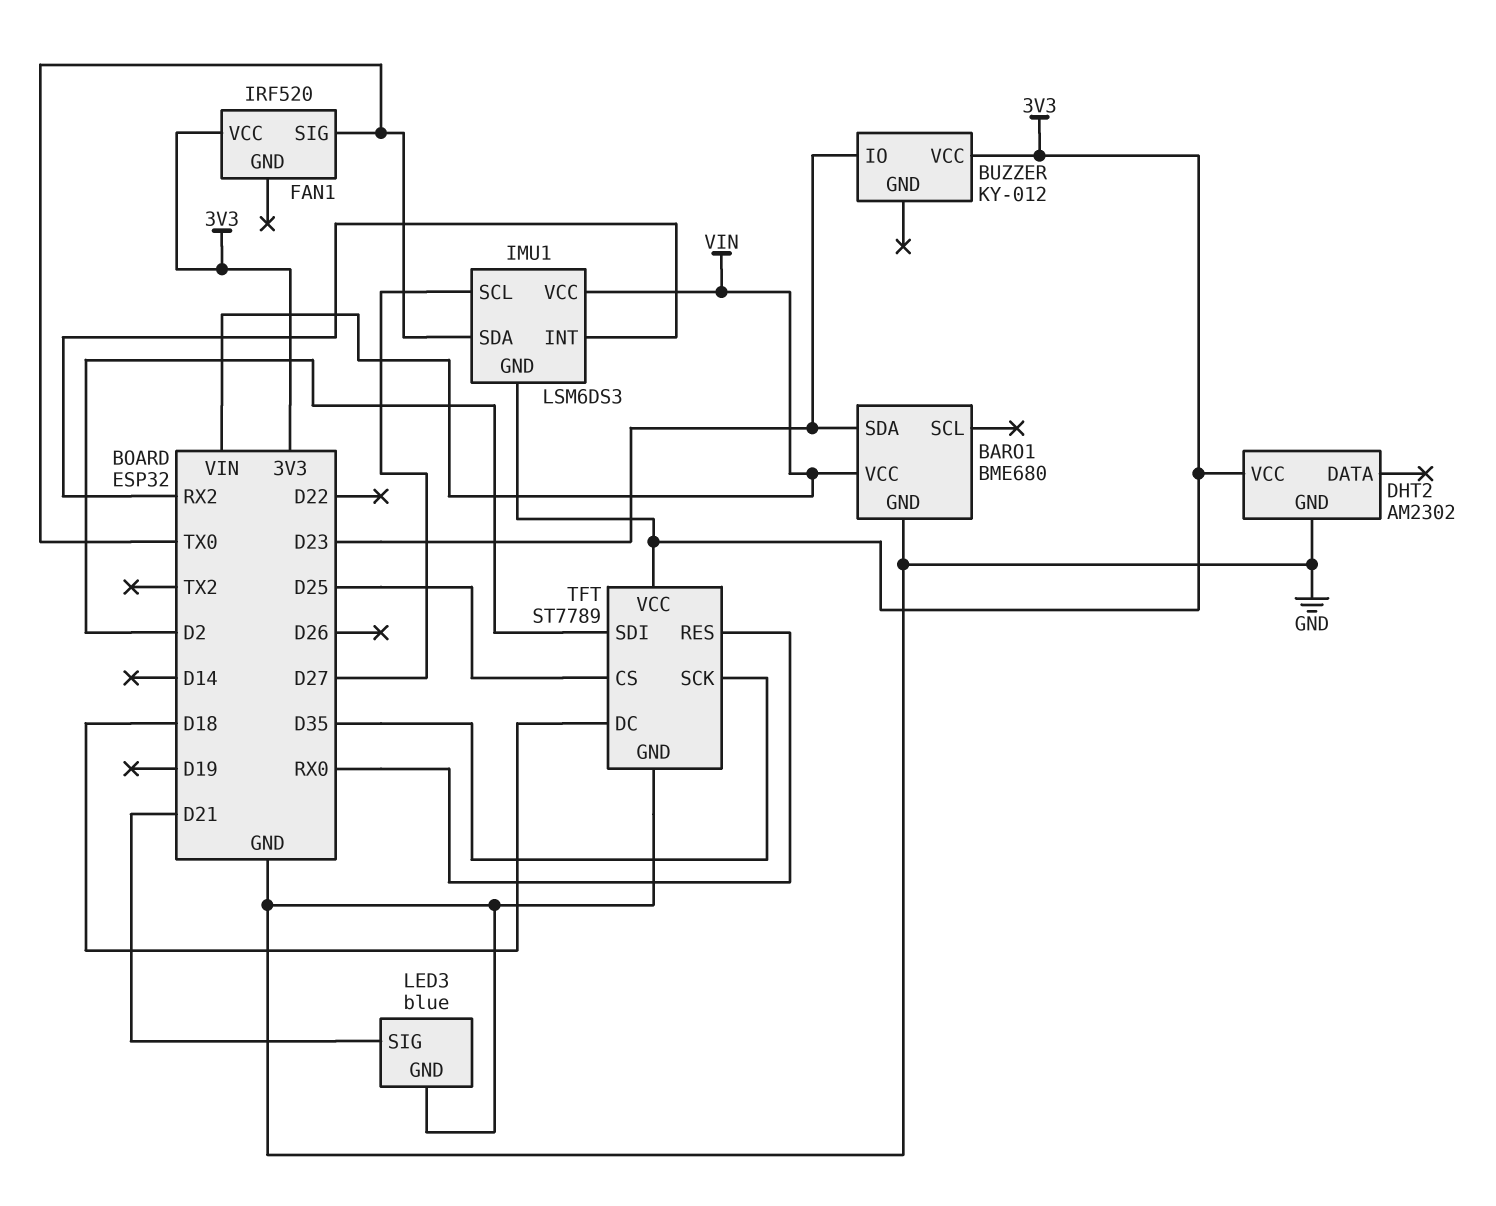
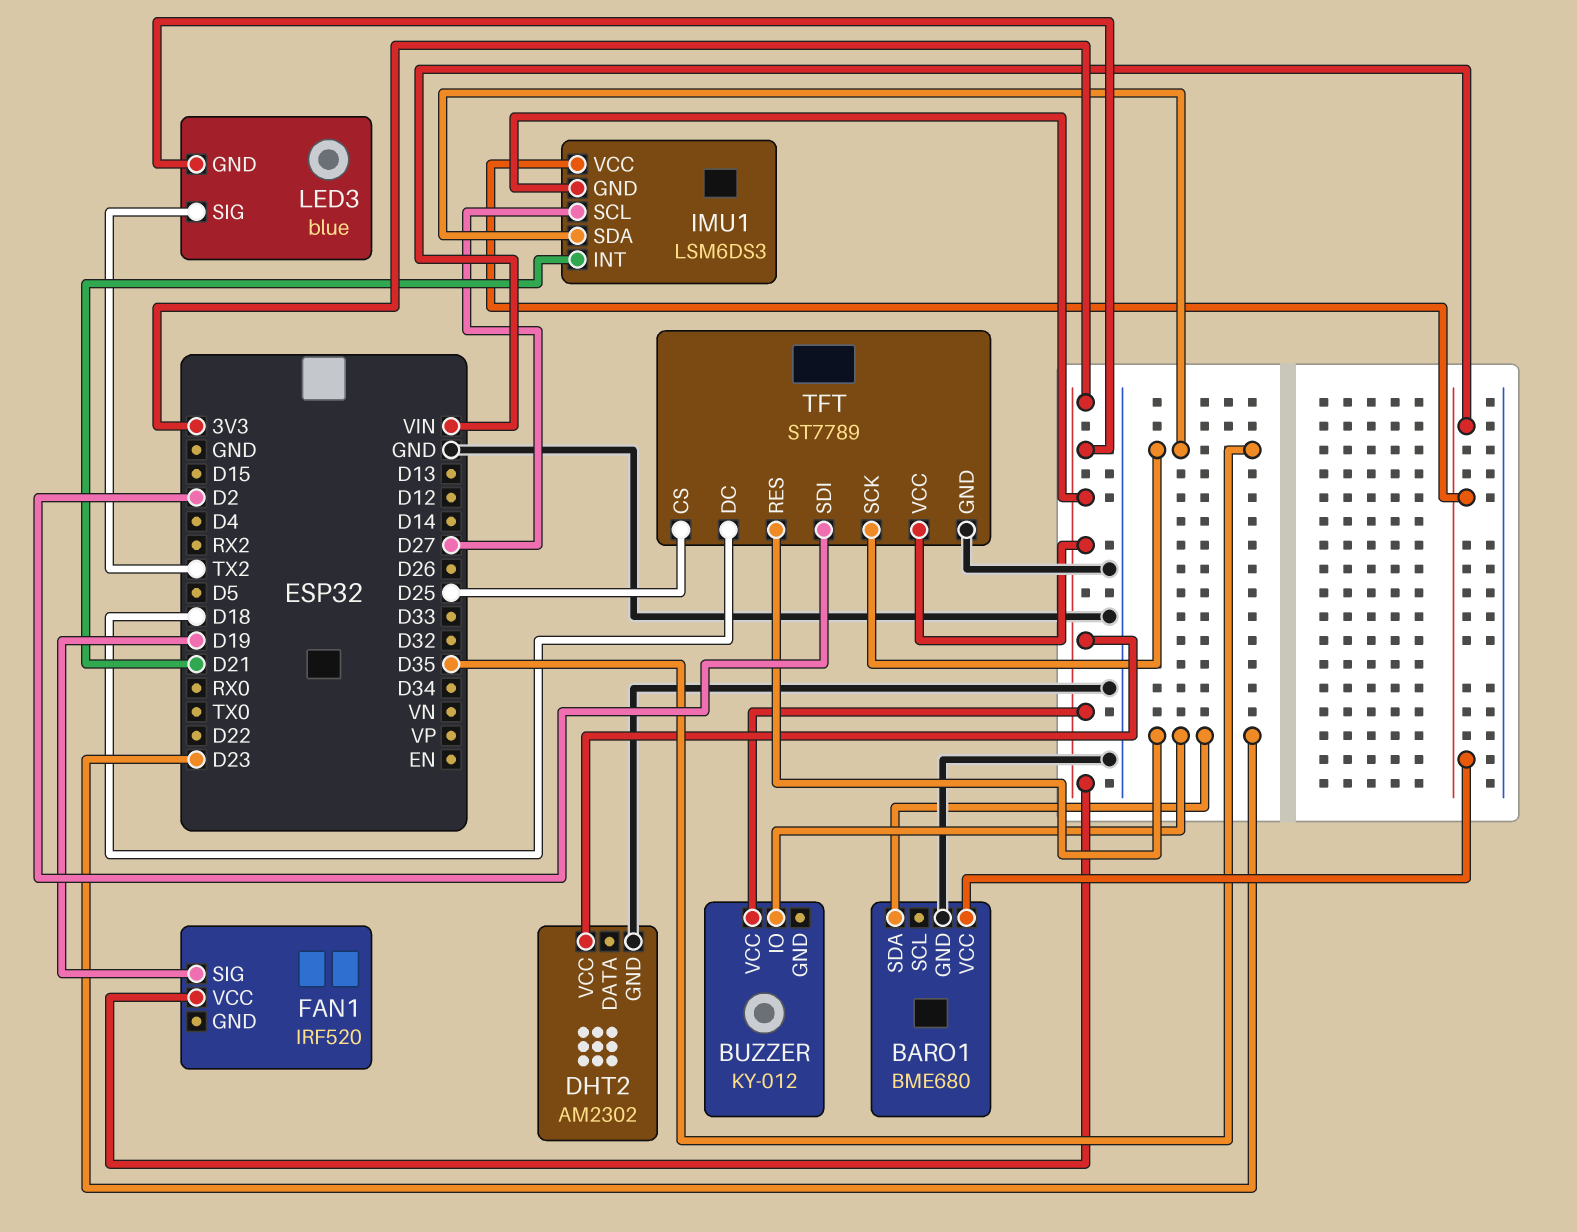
FAN1 pin SIG: TX0 -> D19
IMU1 pin INT: RX2 -> D21
IMU1 pin SDA: TX0 -> D35
LED3 pin GND: GND -> 3V3
LED3 pin SIG: D21 -> TX2
TFT pin RES: RX0 -> D23

